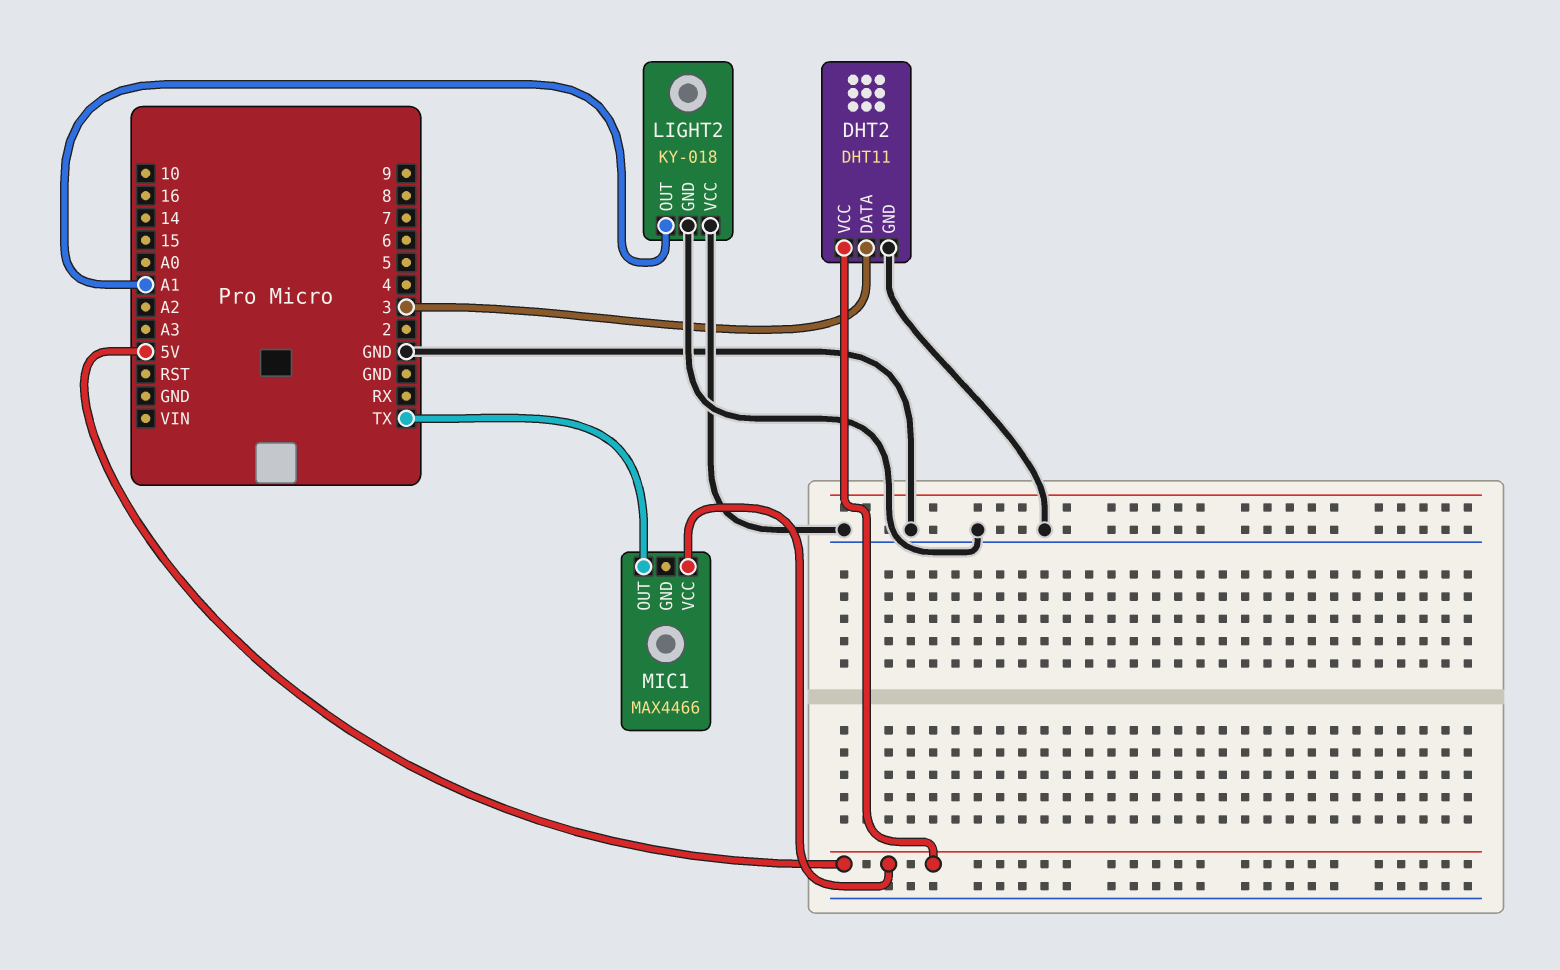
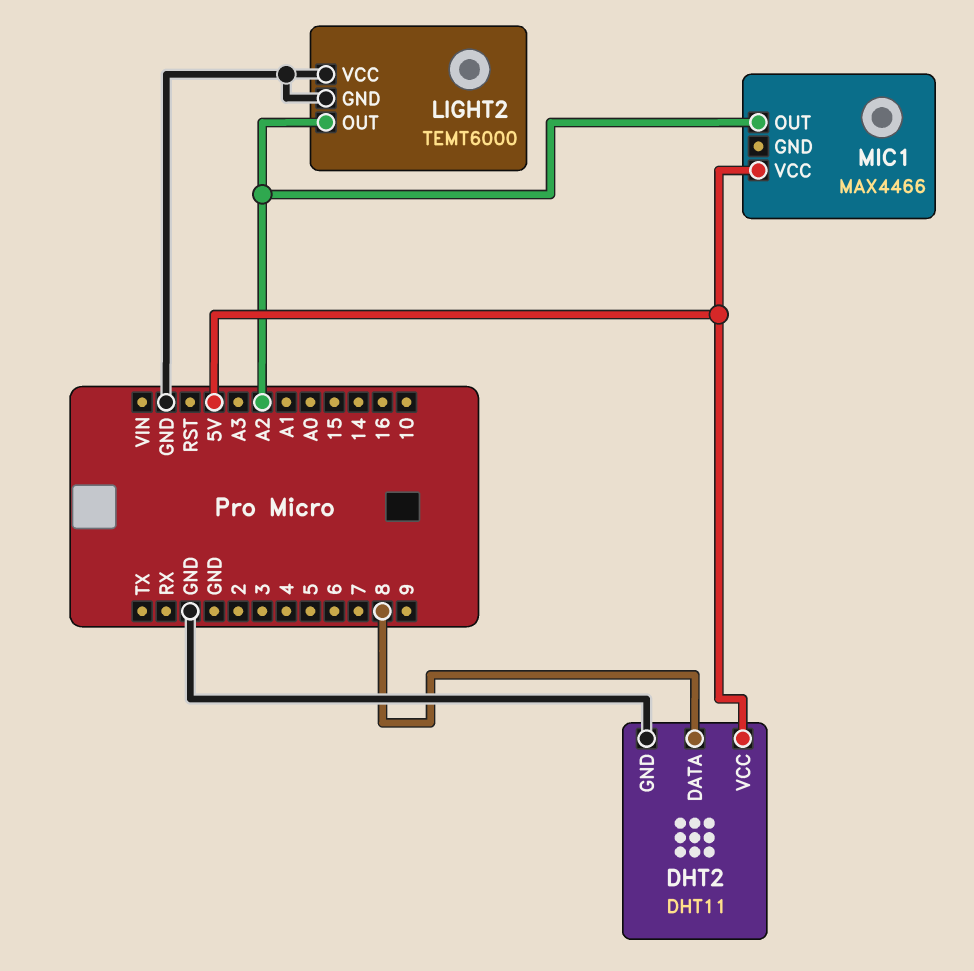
DHT2 pin DATA: 3 -> 8
LIGHT2: KY-018 -> TEMT6000
LIGHT2 pin OUT: A1 -> A2
MIC1 pin OUT: TX -> A2

